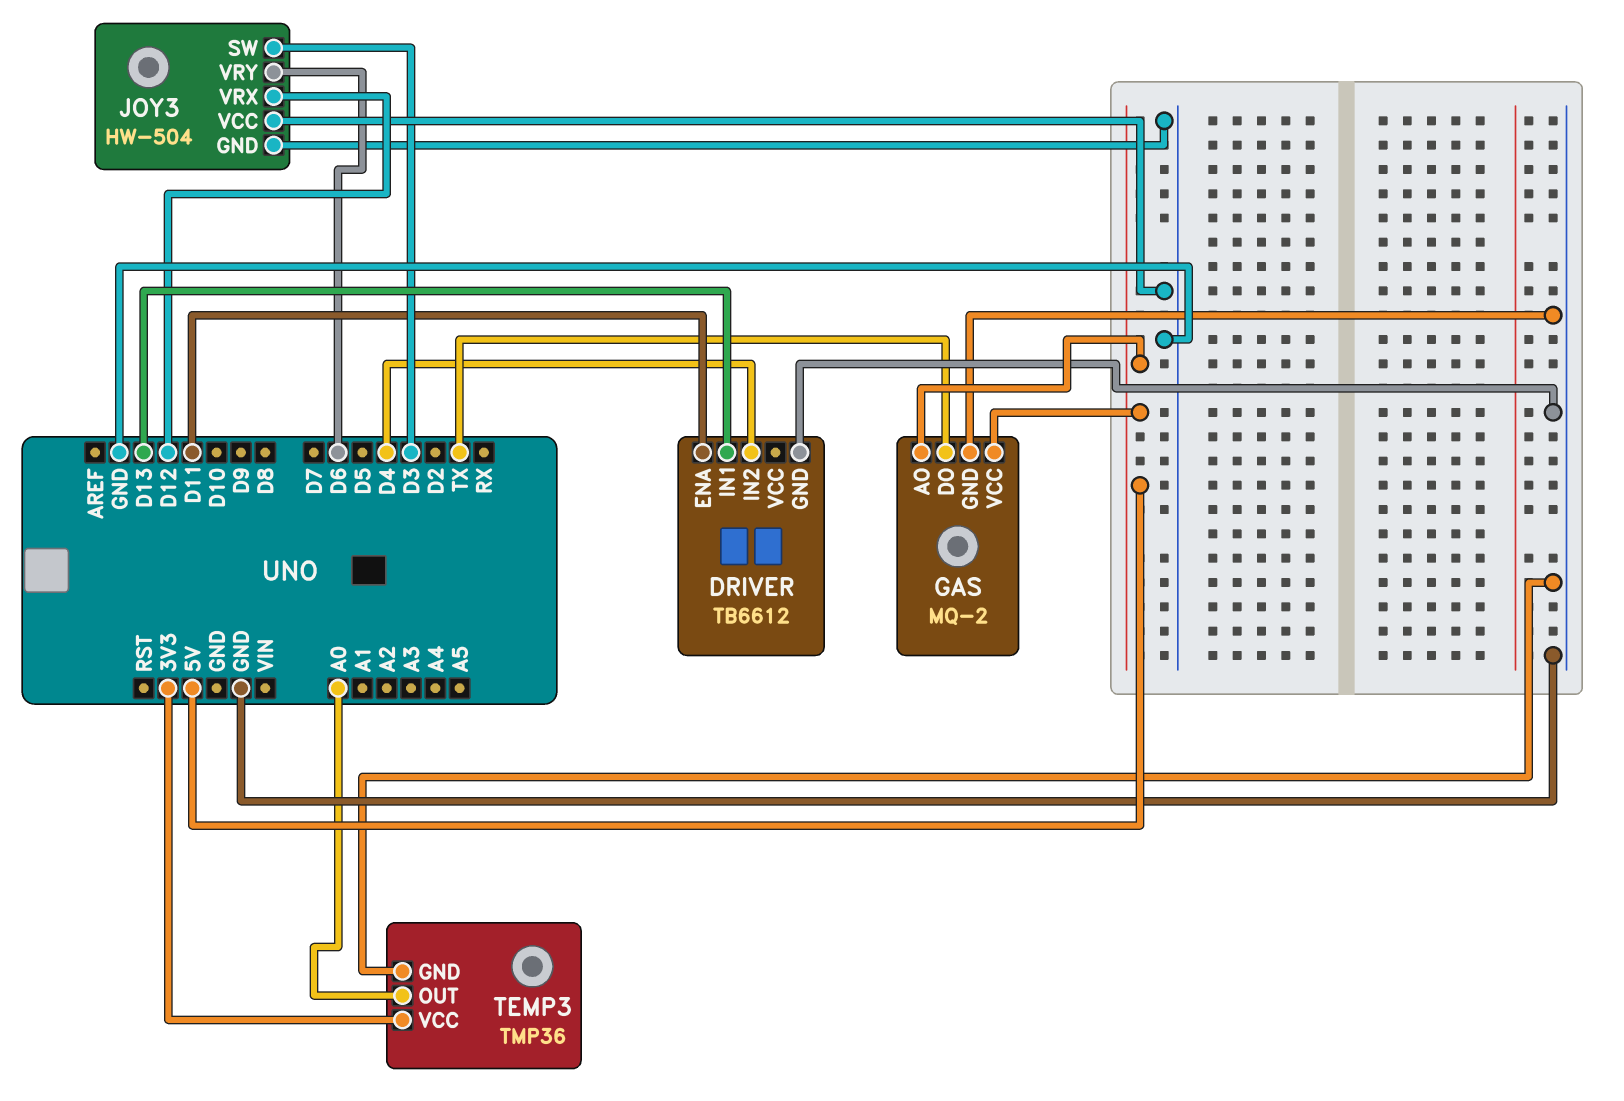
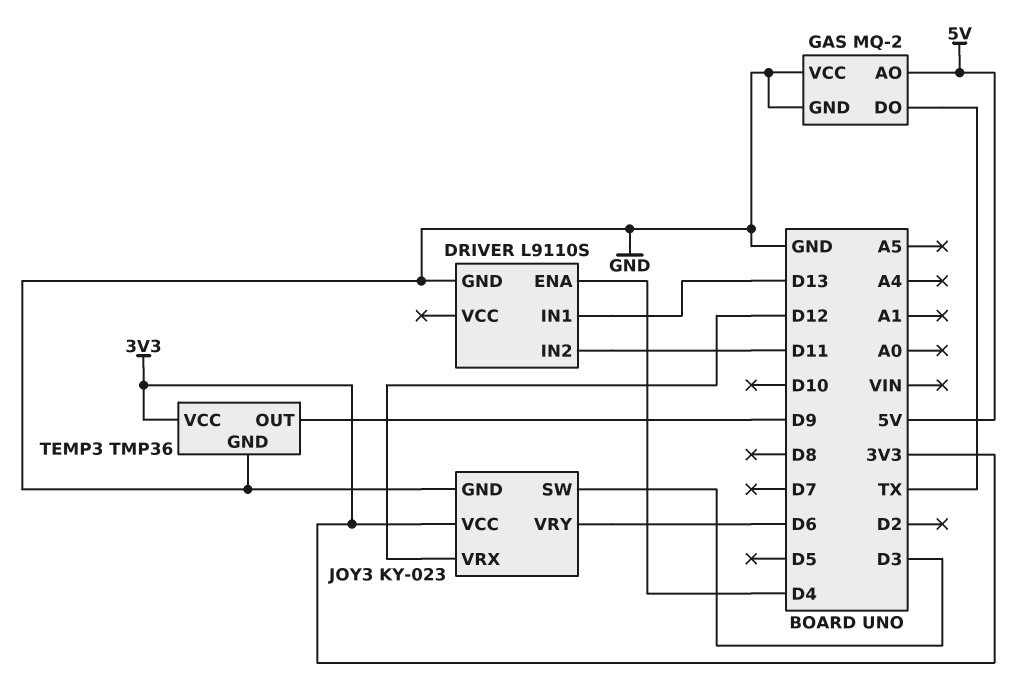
DRIVER: TB6612 -> L9110S
DRIVER pin ENA: D11 -> D4
DRIVER pin IN2: D4 -> D11
GAS pin VCC: 5V -> GND
JOY3: HW-504 -> KY-023
JOY3 pin VCC: GND -> 3V3
TEMP3 pin OUT: A0 -> D9

